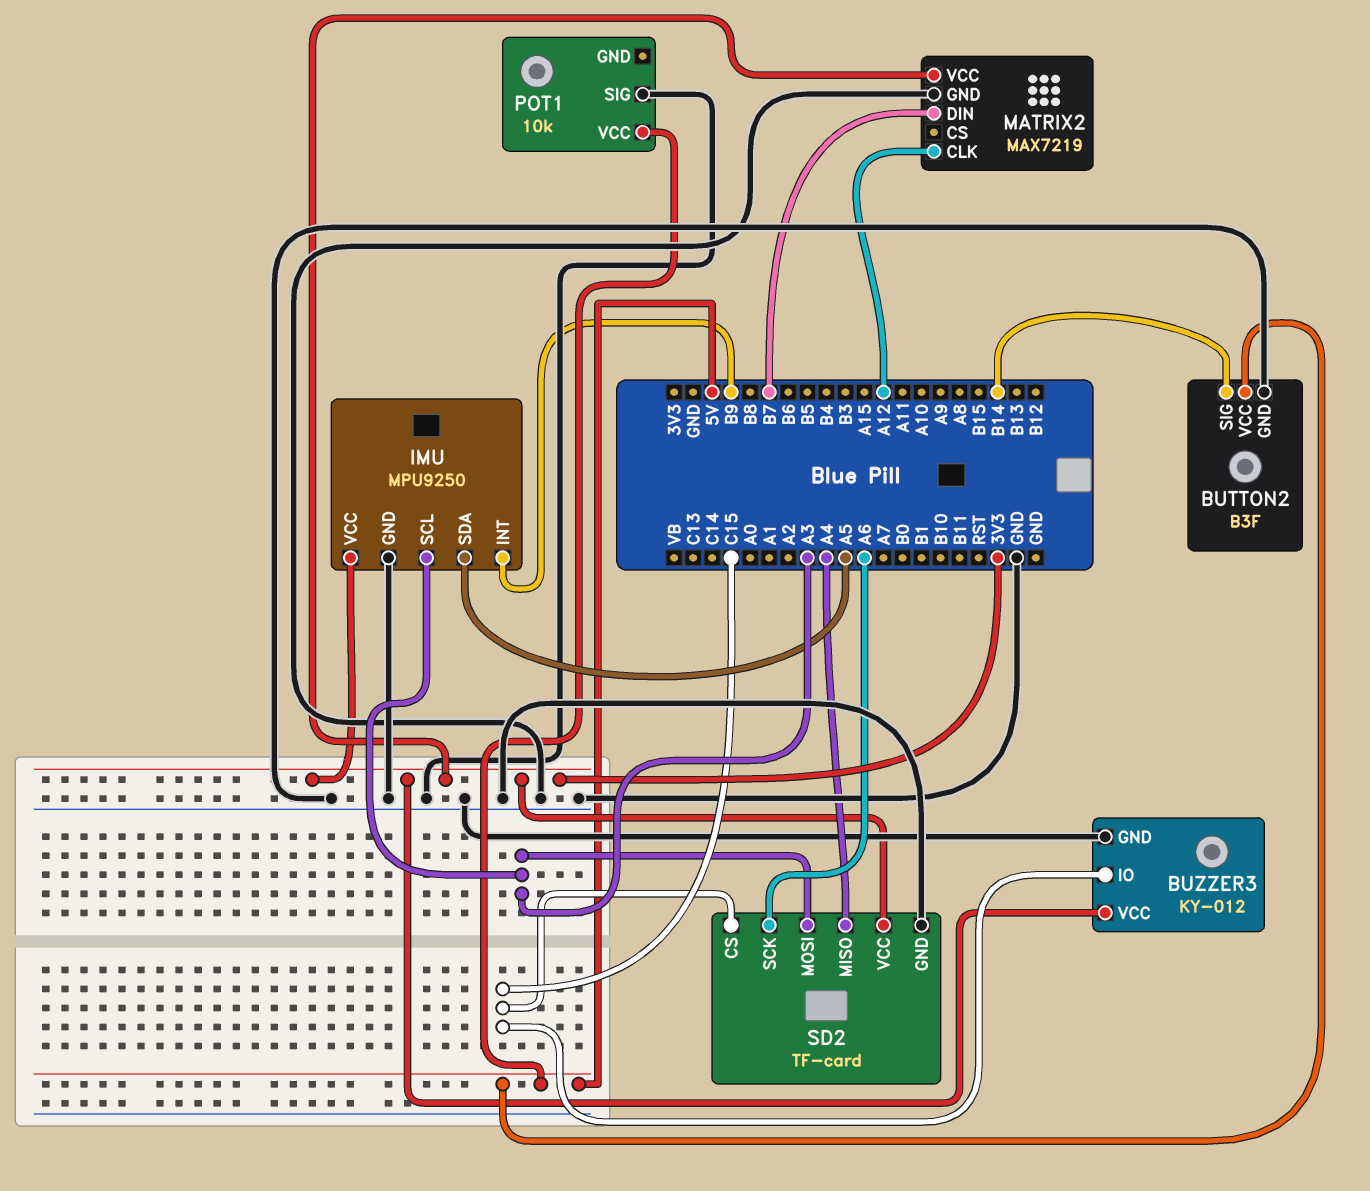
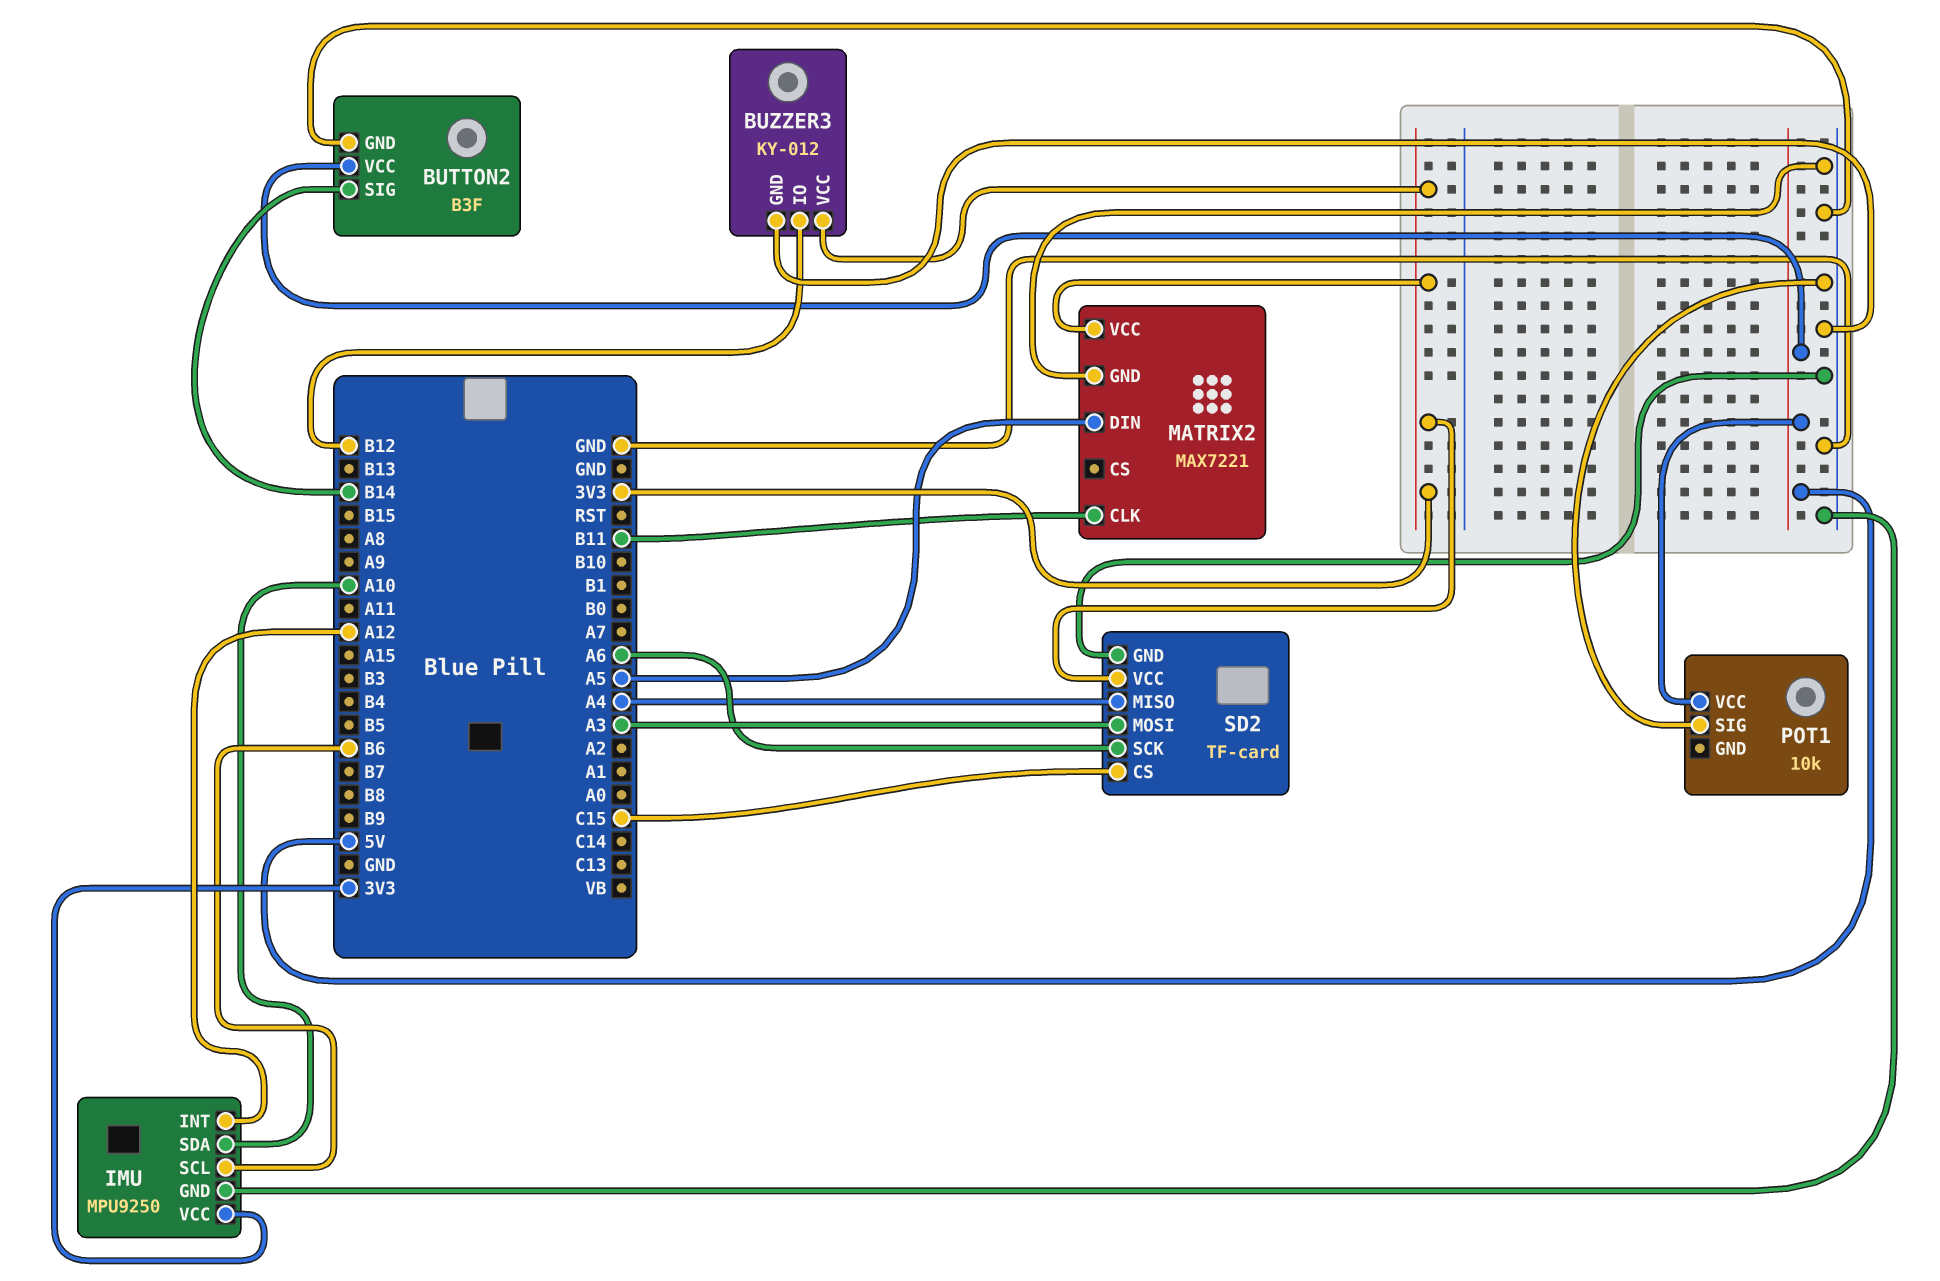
BUZZER3 pin IO: C15 -> B12
IMU pin INT: B9 -> A12
IMU pin SCL: A3 -> B6
IMU pin SDA: A5 -> A10
MATRIX2: MAX7219 -> MAX7221
MATRIX2 pin CLK: A12 -> B11
MATRIX2 pin DIN: B7 -> A5

